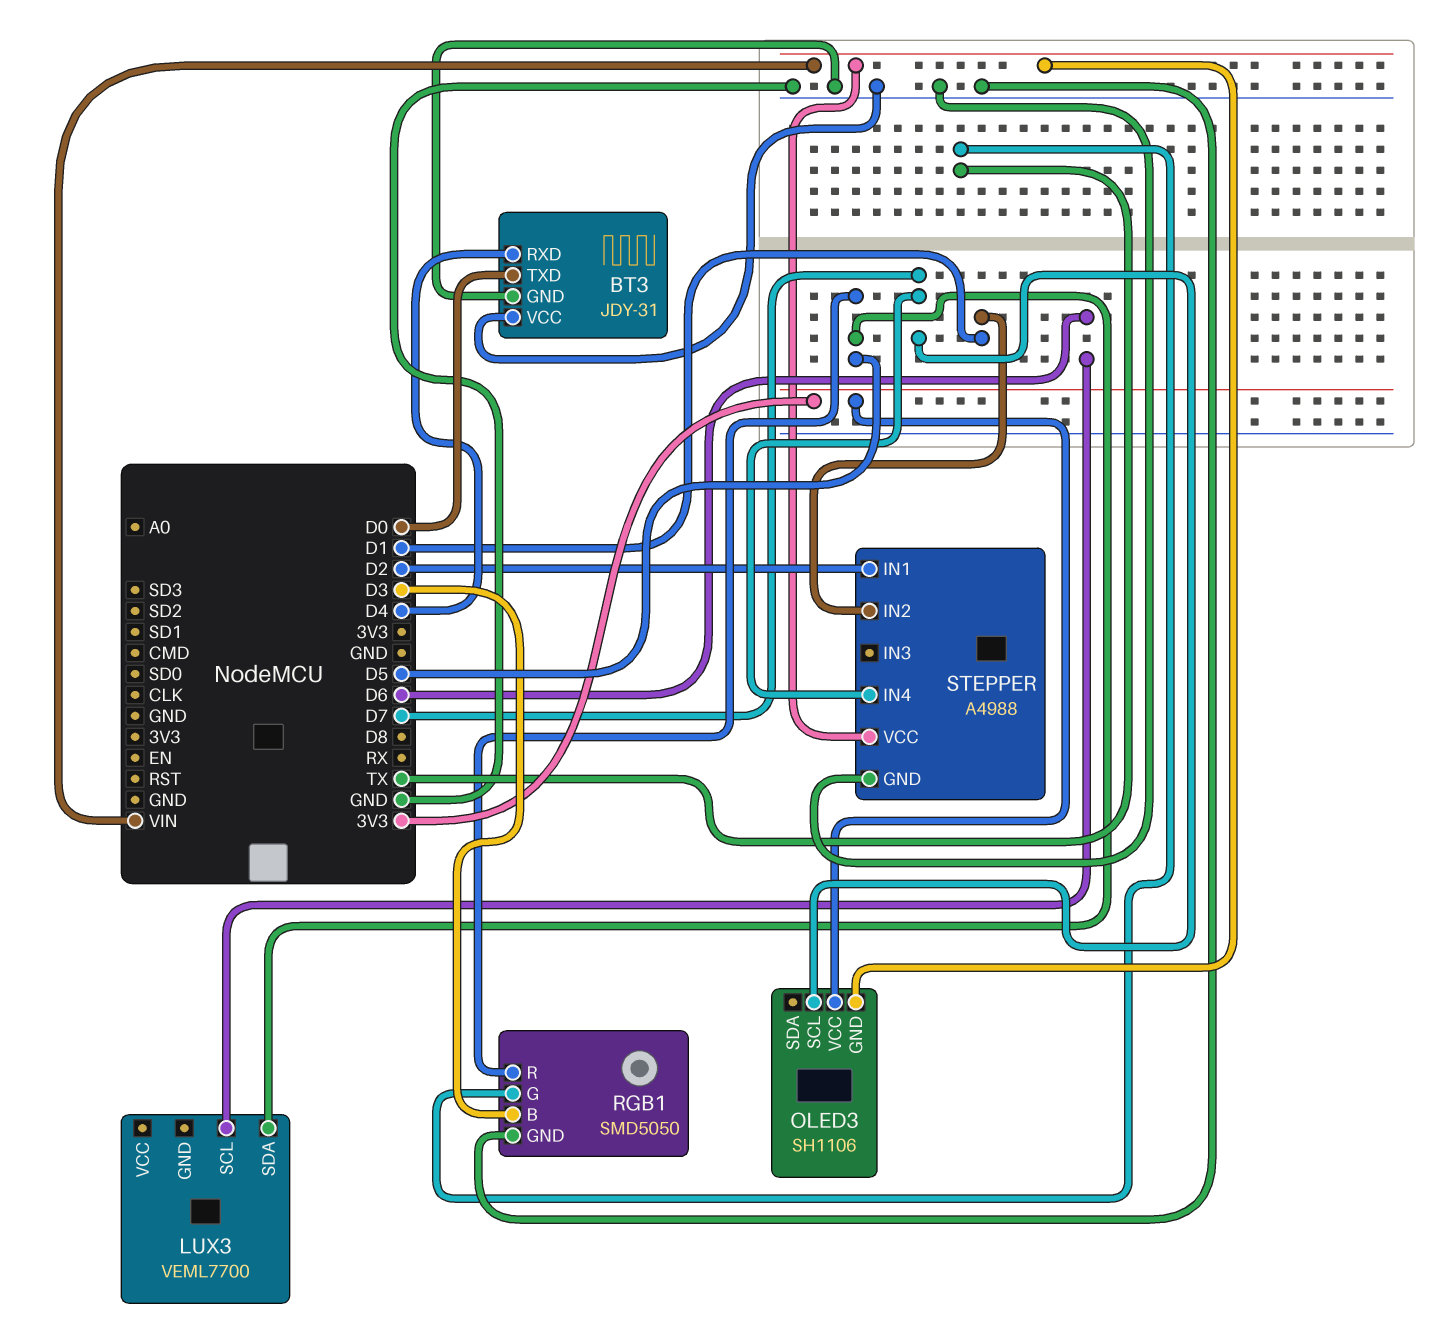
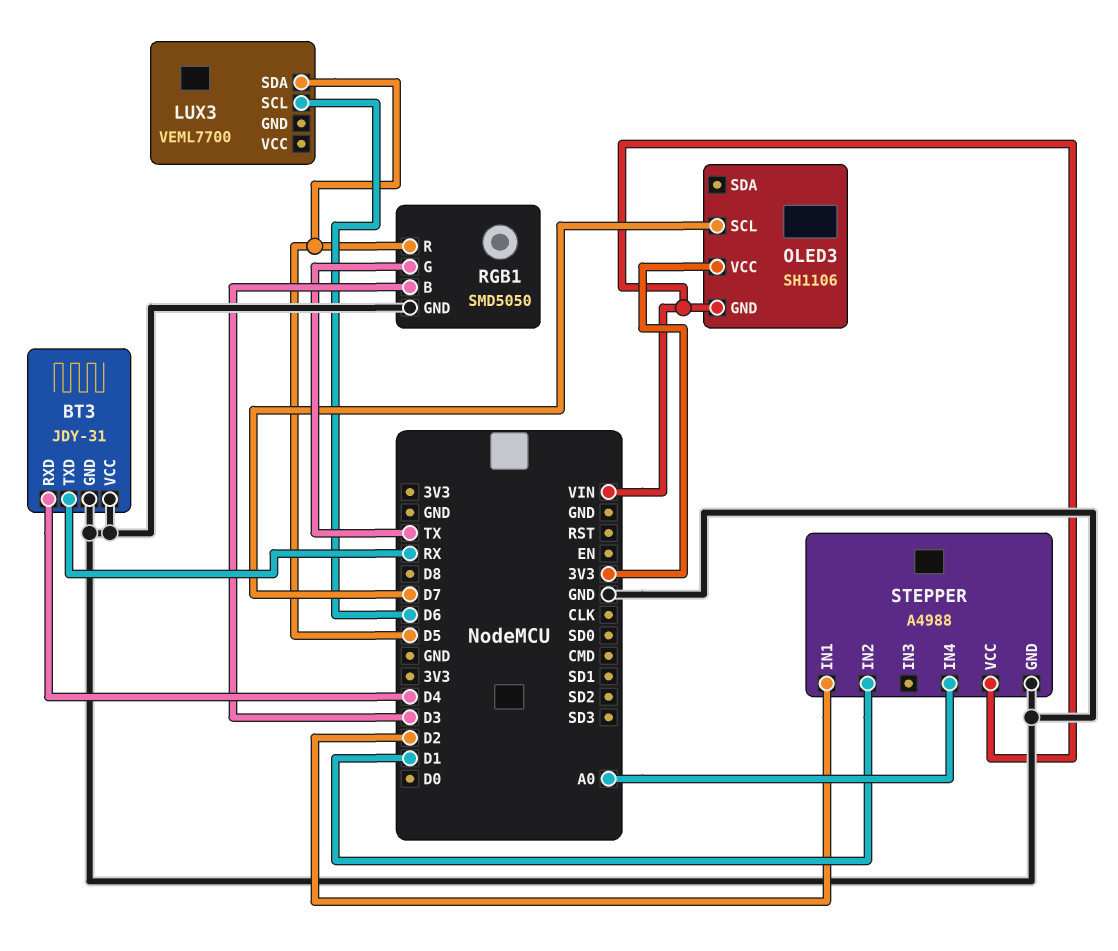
BT3 pin TXD: D0 -> RX
STEPPER pin IN4: D7 -> A0

